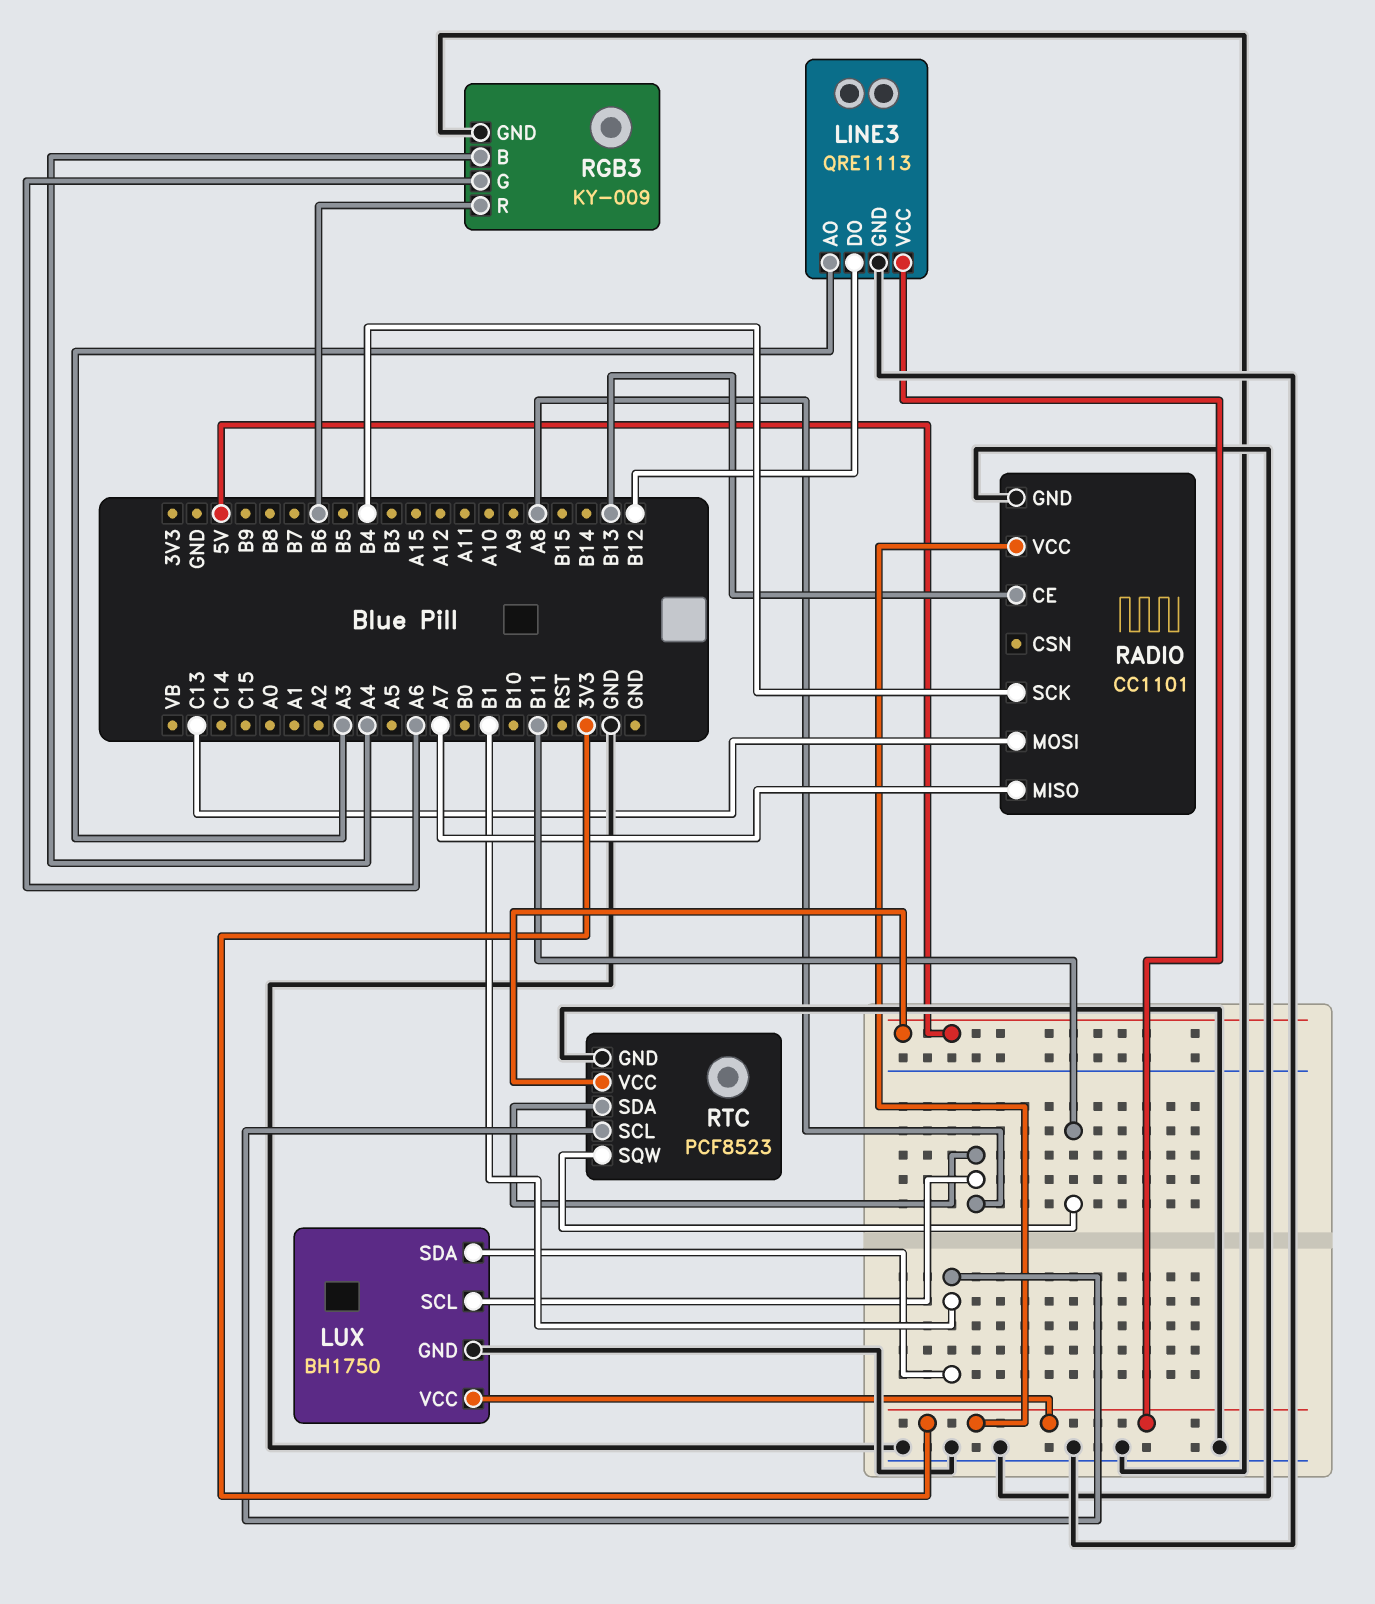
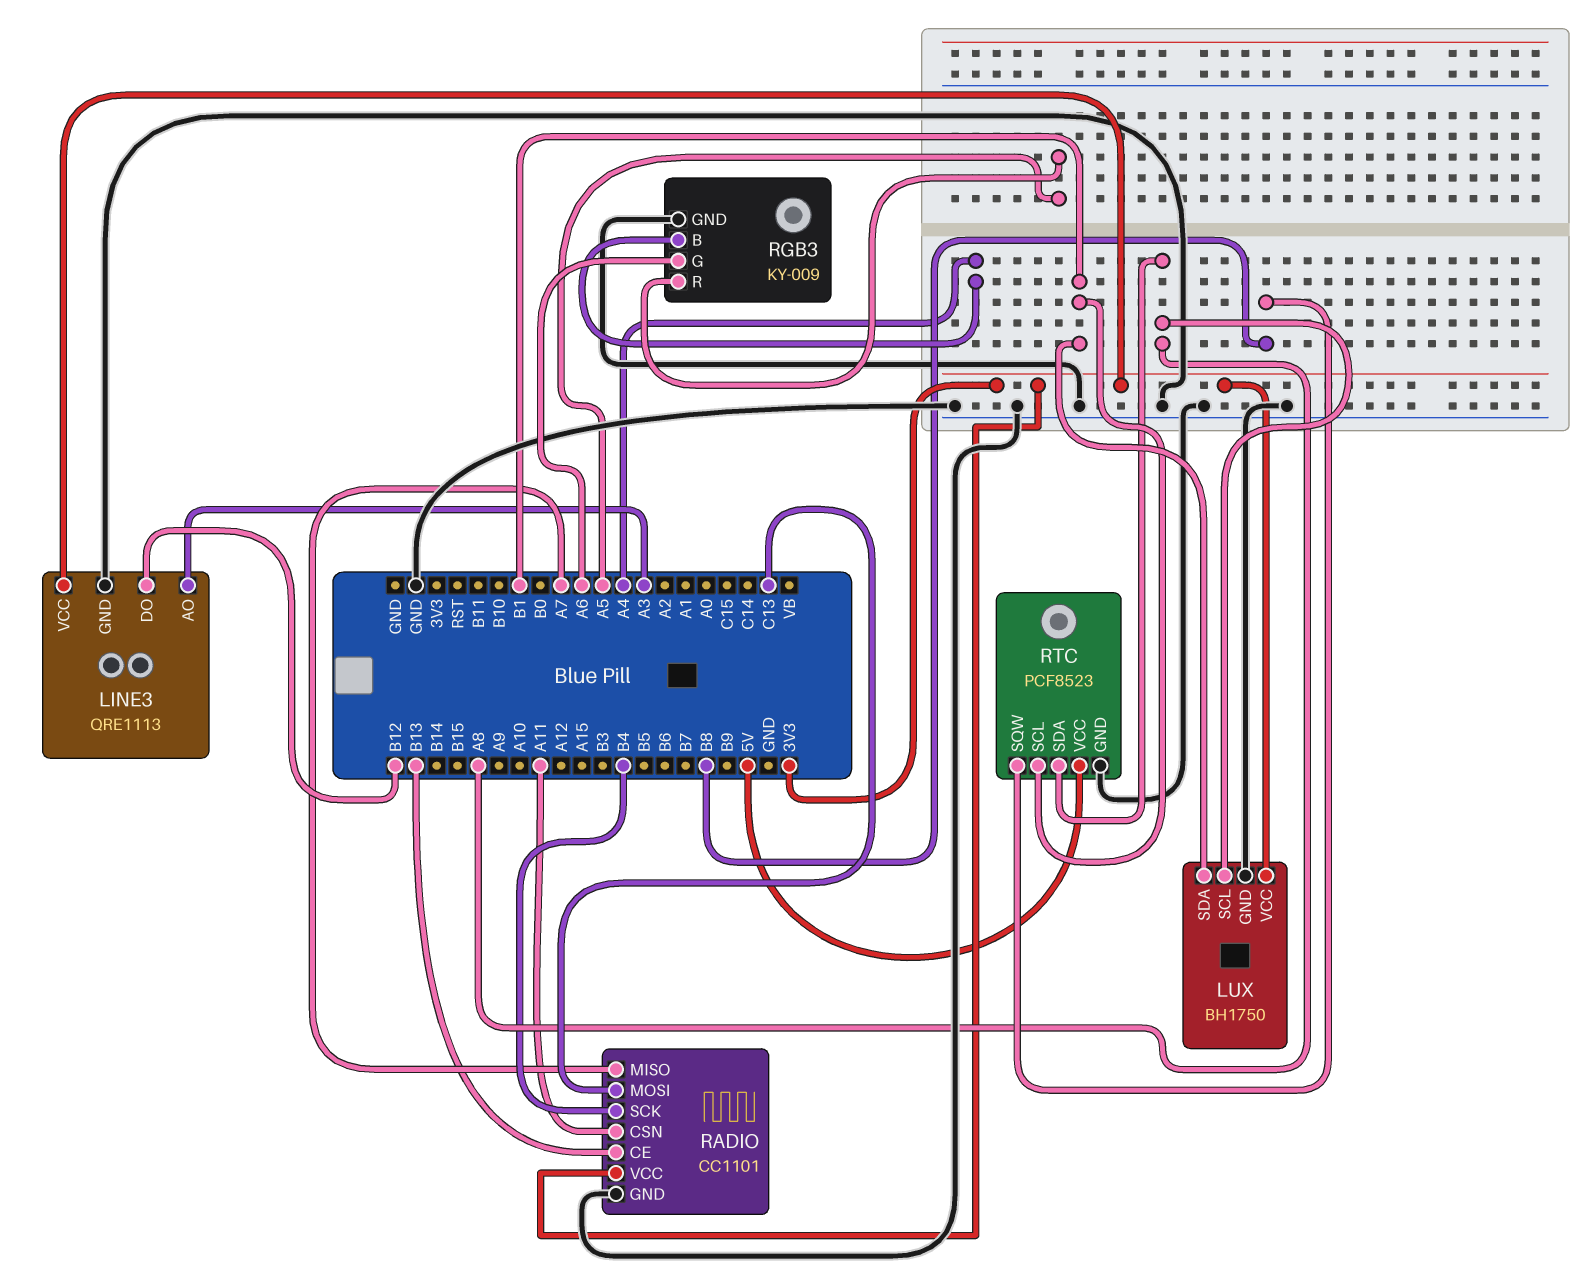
RADIO pin CSN: none -> A11
RGB3 pin R: B6 -> A5
RTC pin SQW: B11 -> B8

